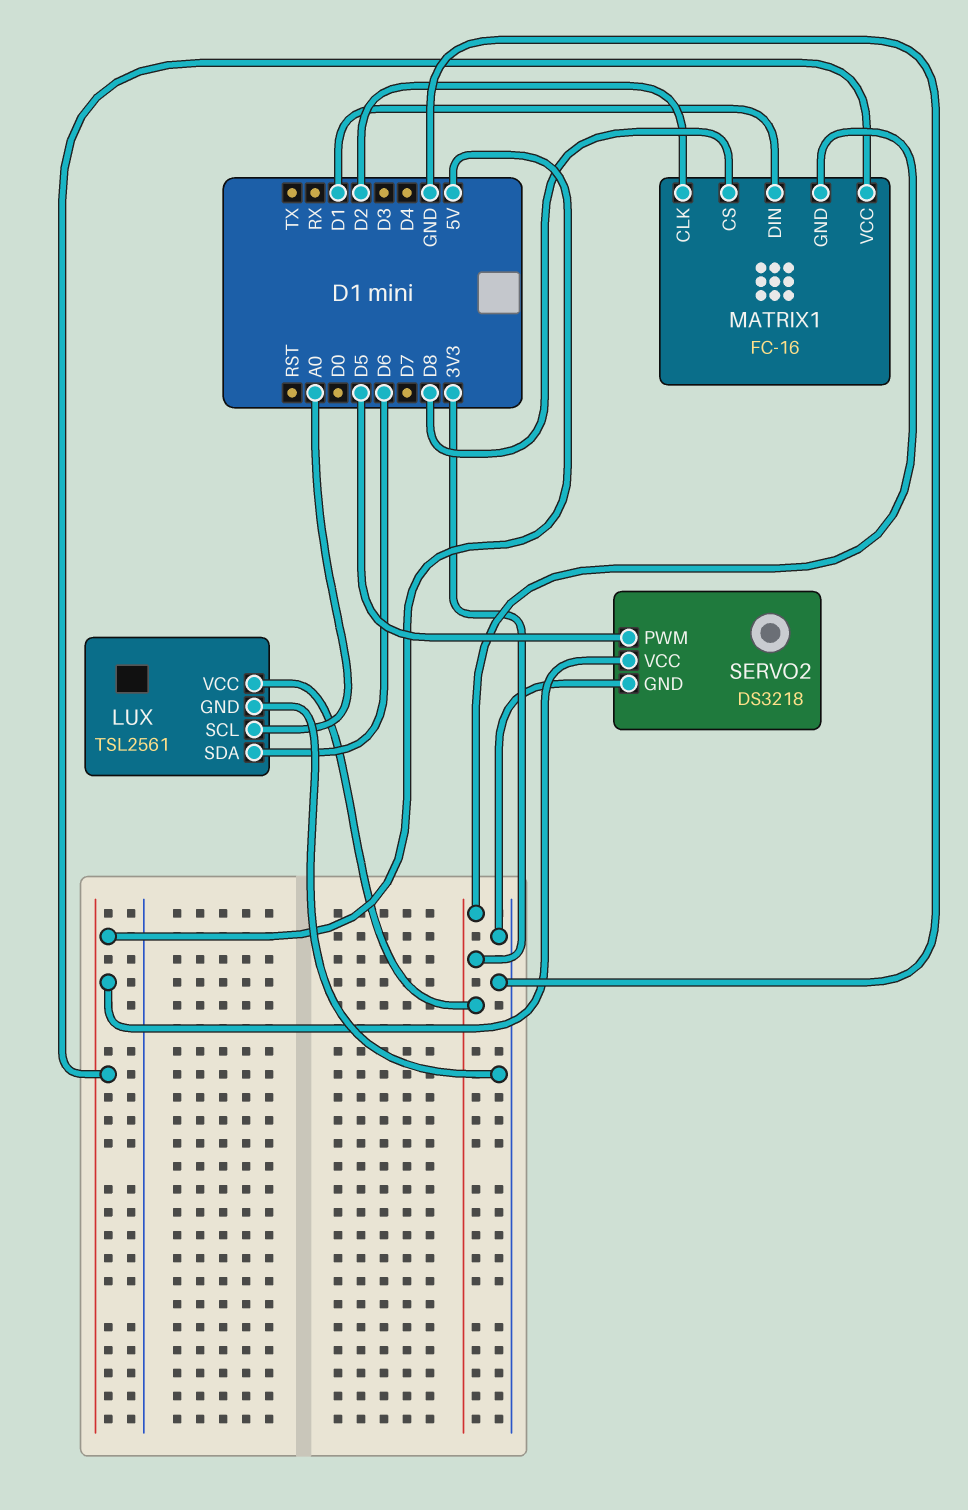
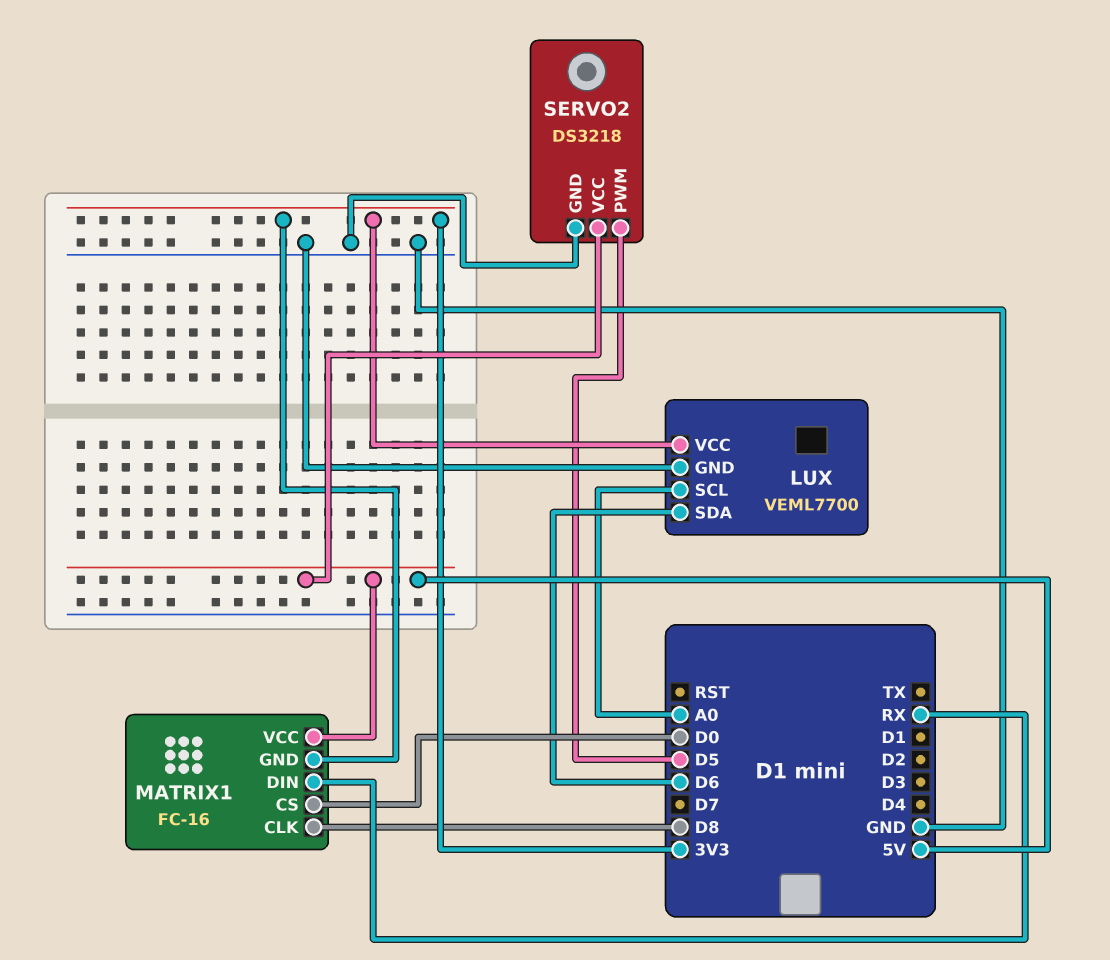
LUX: TSL2561 -> VEML7700
MATRIX1 pin CLK: D2 -> D8
MATRIX1 pin CS: D8 -> D0
MATRIX1 pin DIN: D1 -> RX

